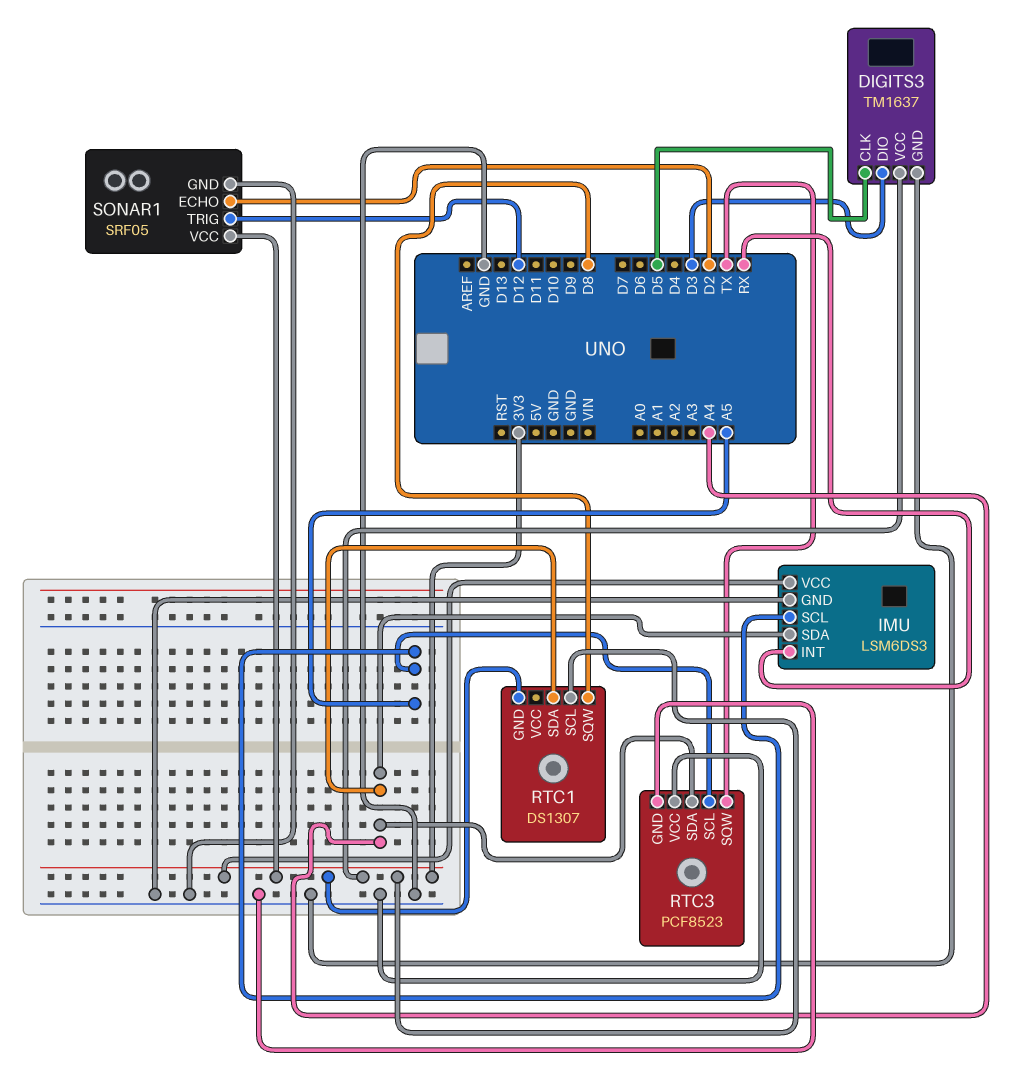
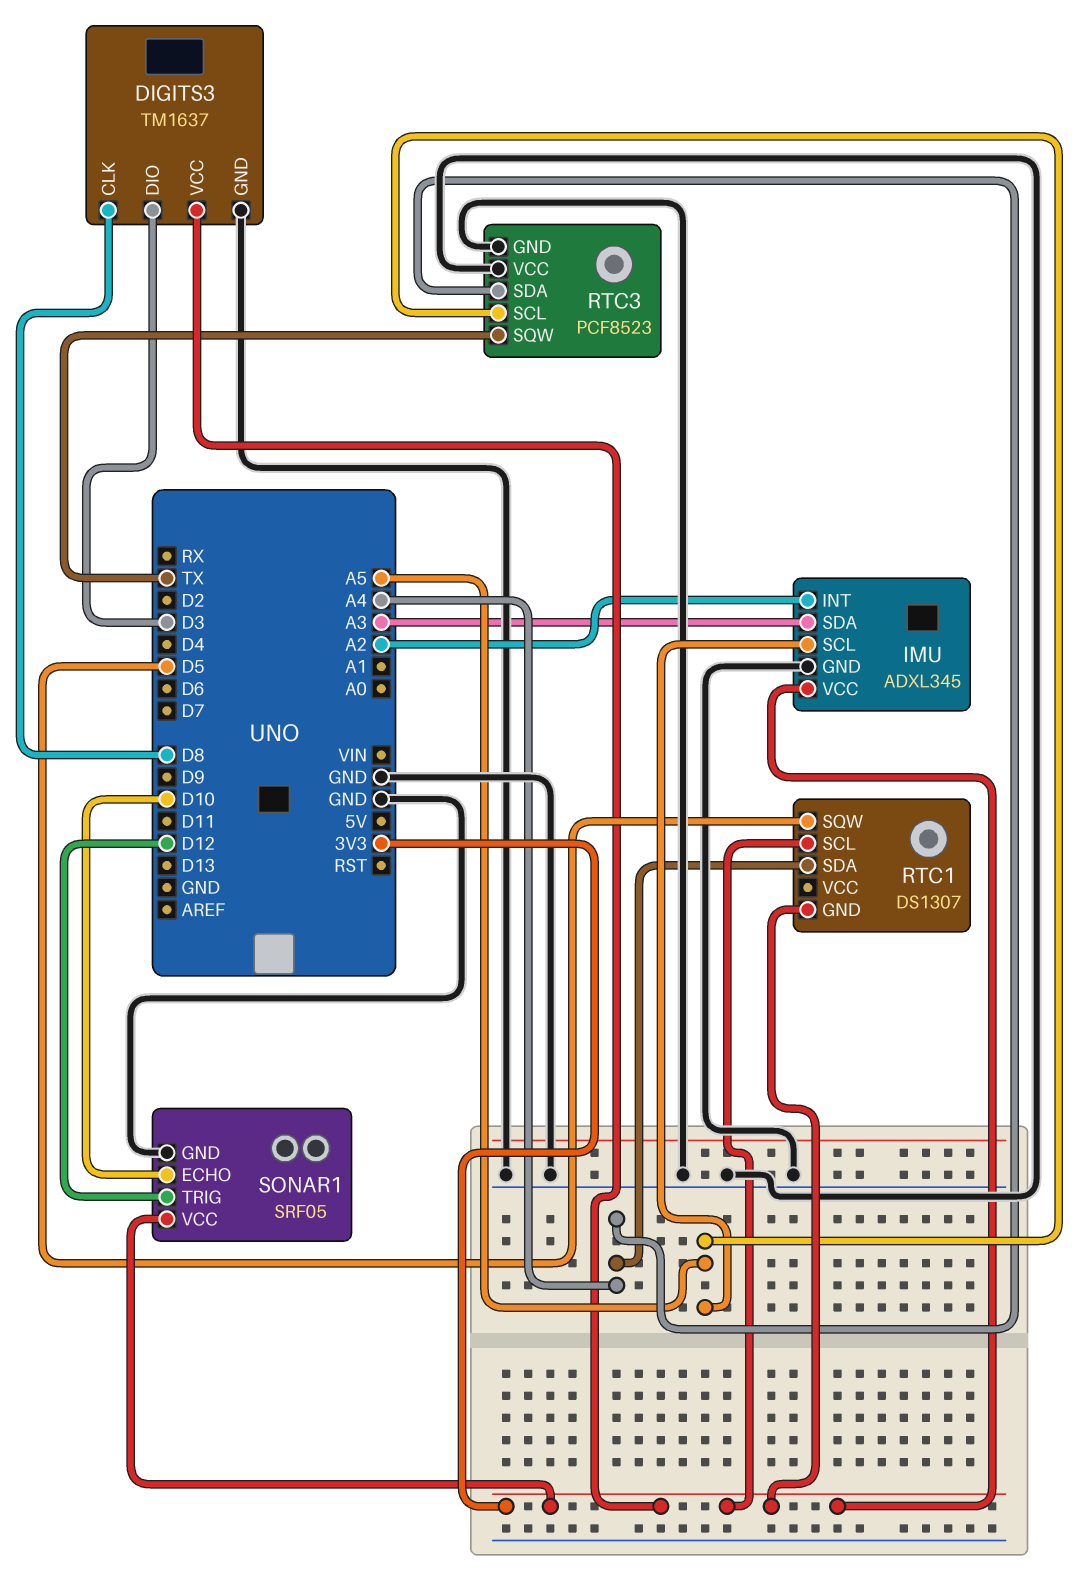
DIGITS3 pin CLK: D5 -> D8
IMU: LSM6DS3 -> ADXL345
IMU pin INT: RX -> A2
IMU pin SDA: A4 -> A3
RTC1 pin SQW: D8 -> D5
SONAR1 pin ECHO: D2 -> D10

